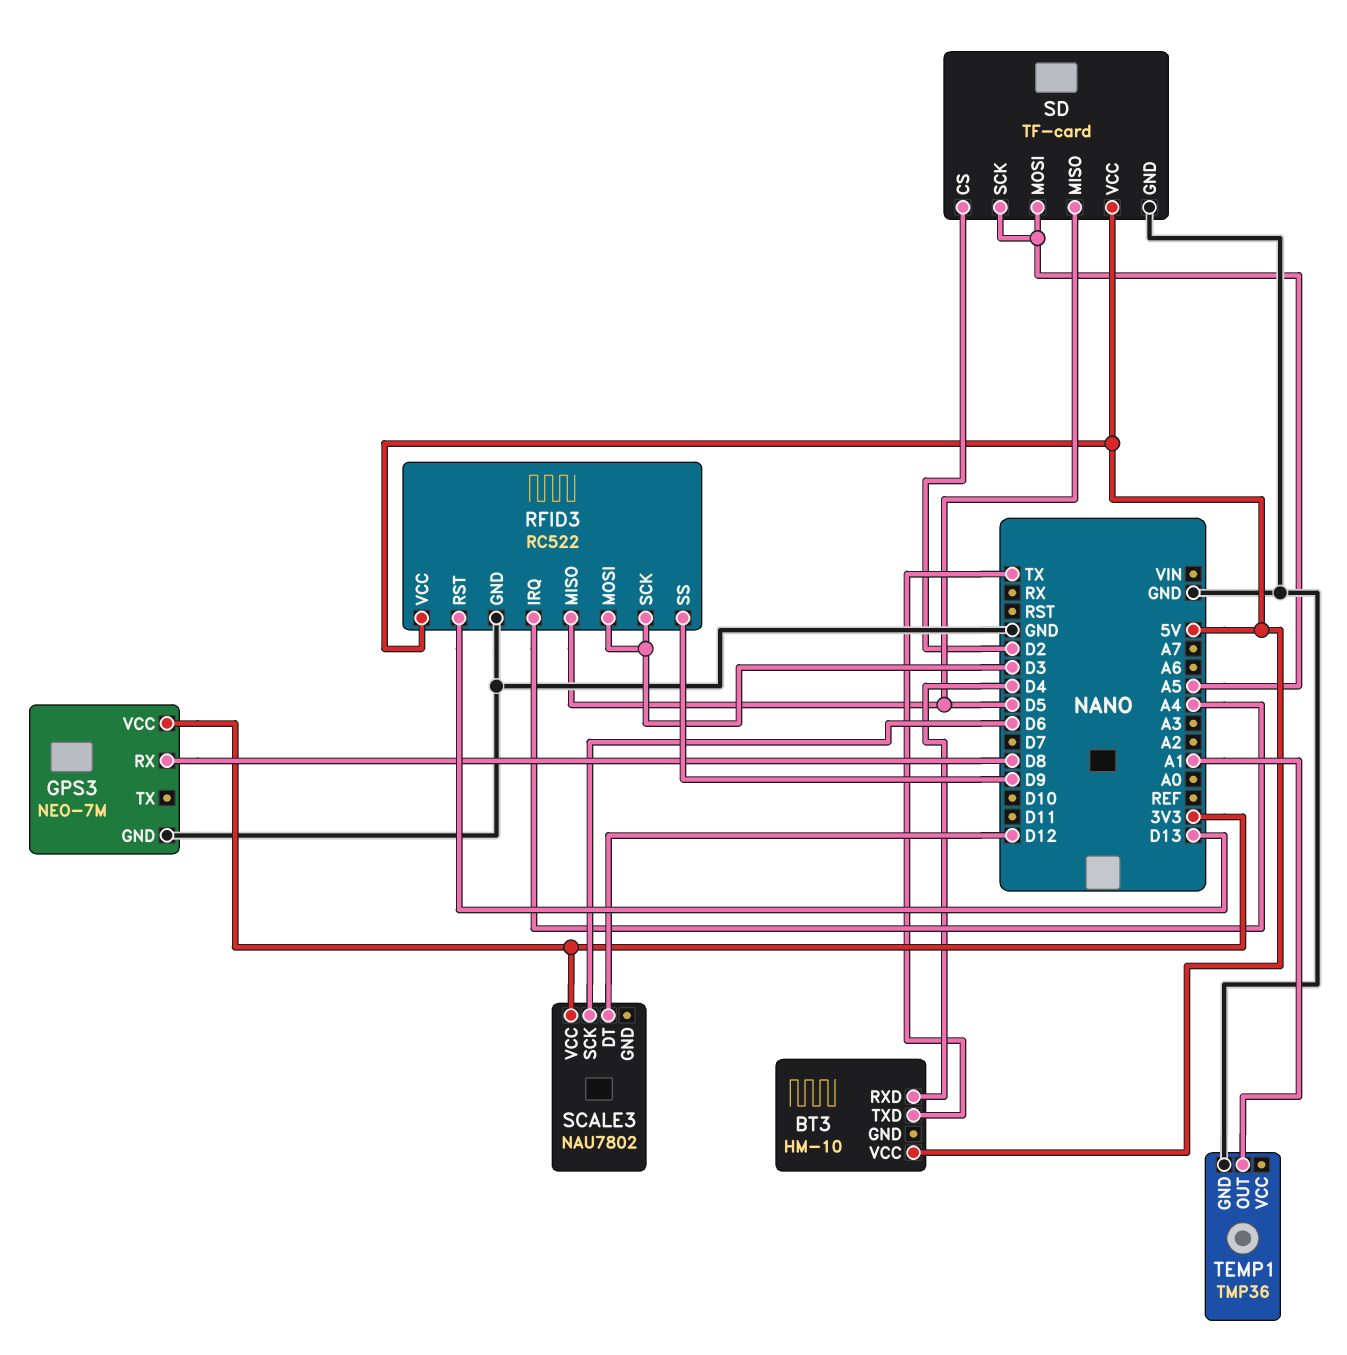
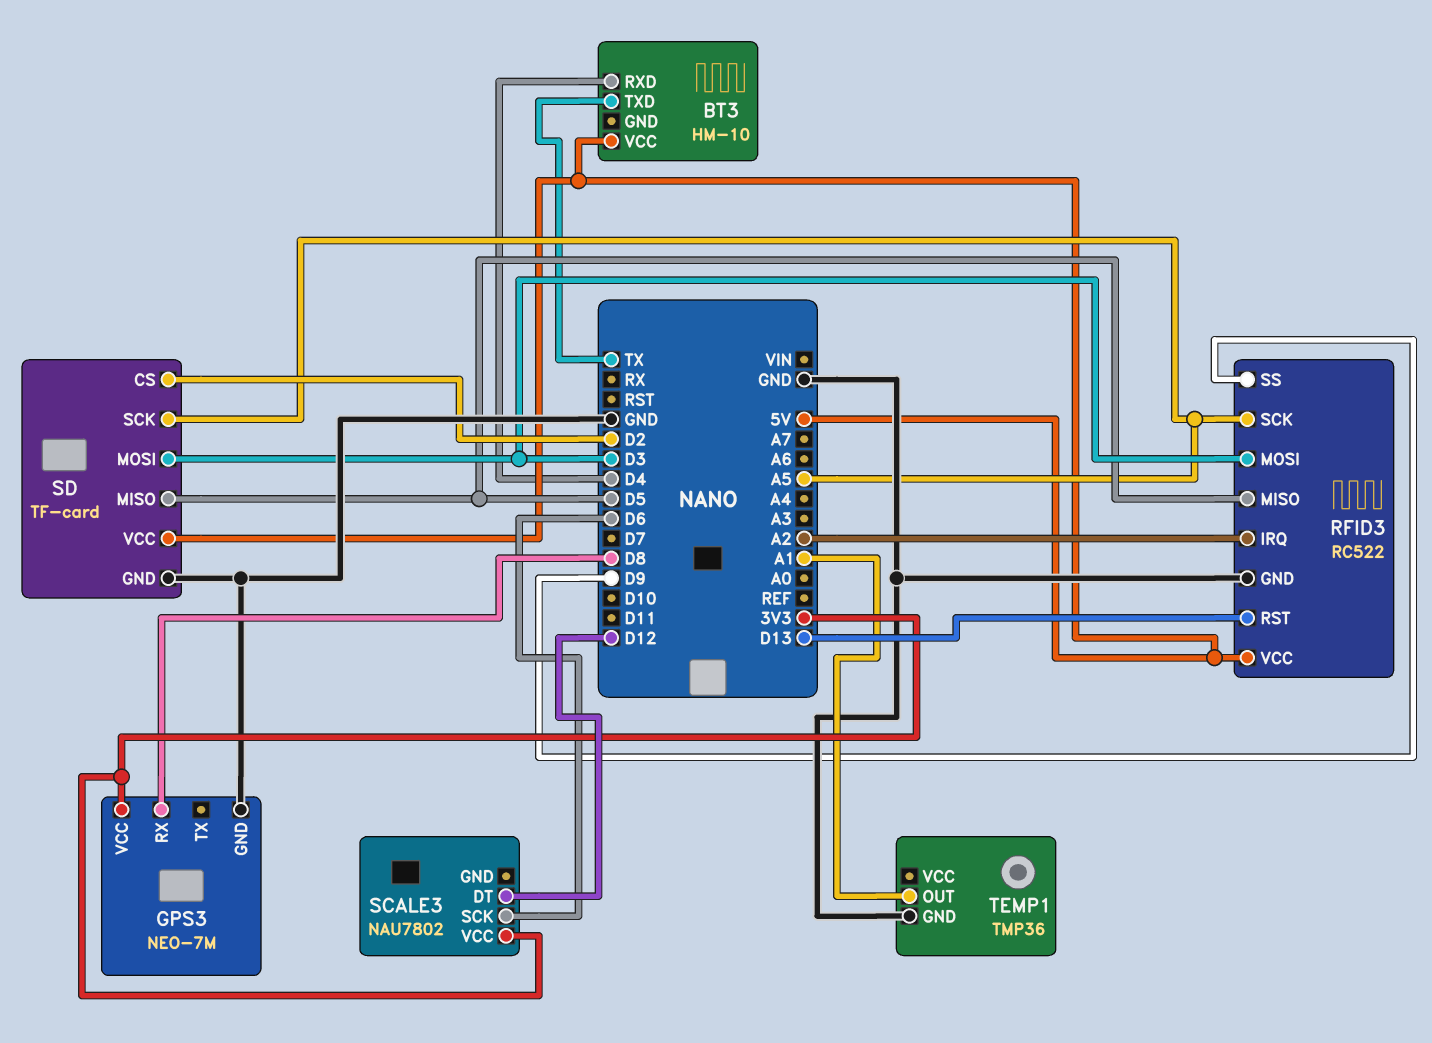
RFID3 pin IRQ: A4 -> A2
RFID3 pin SCK: D3 -> A5
SD pin MOSI: A5 -> D3

